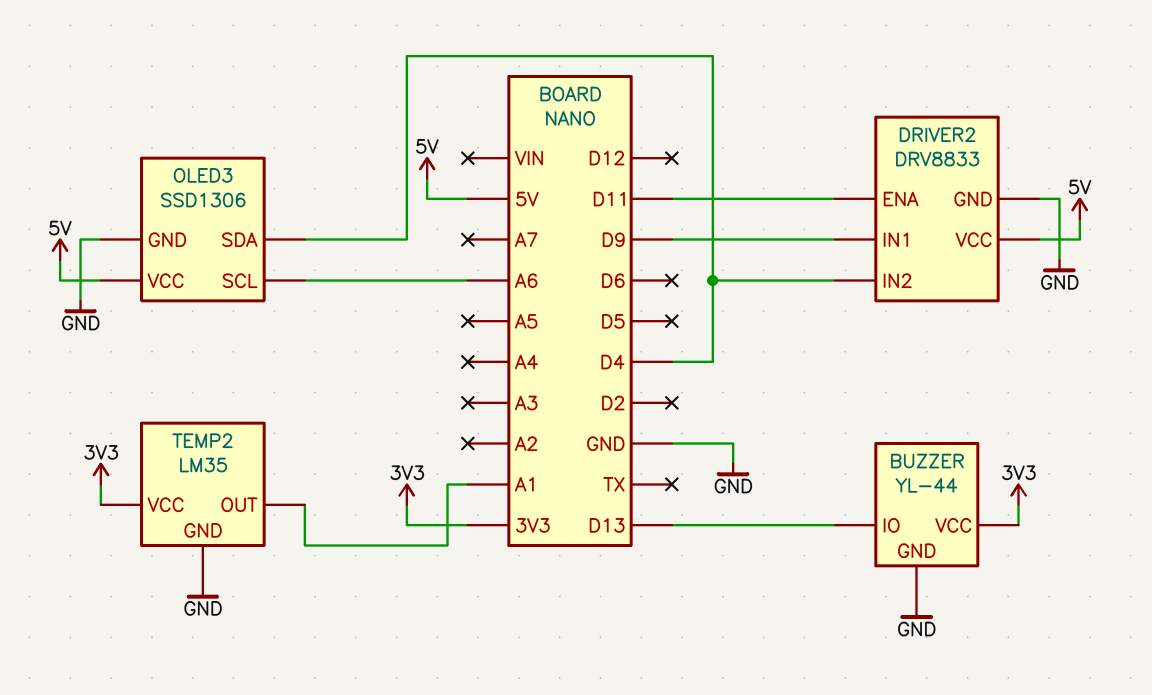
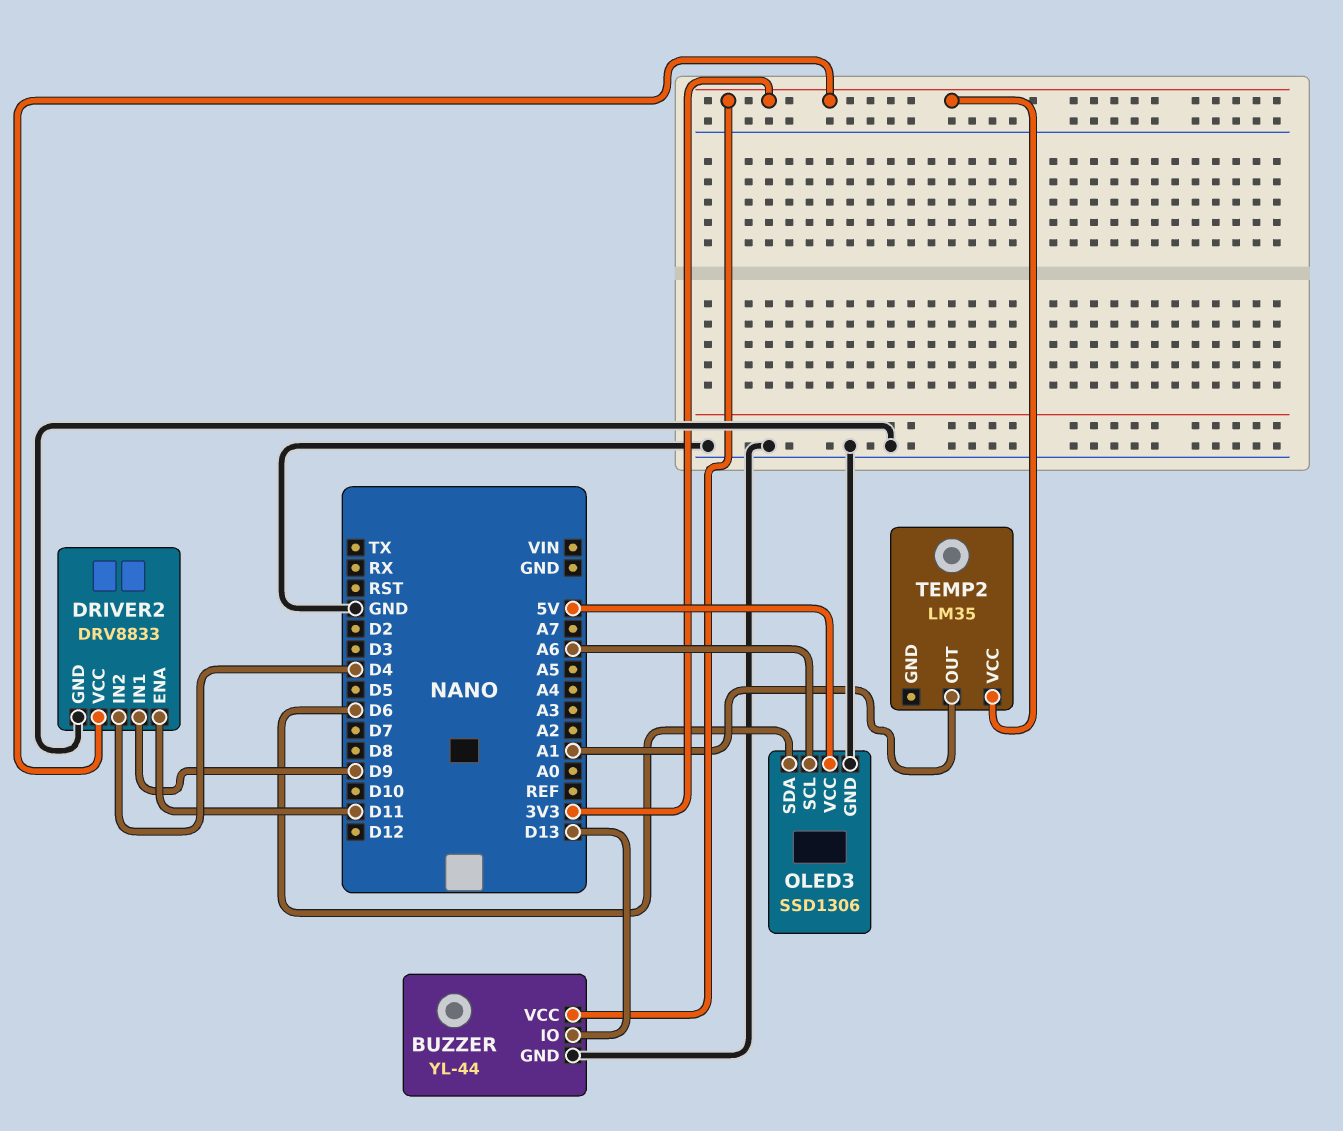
DRIVER2 pin VCC: 5V -> 3V3
OLED3 pin SDA: D4 -> D6
TEMP2 pin GND: GND -> none

